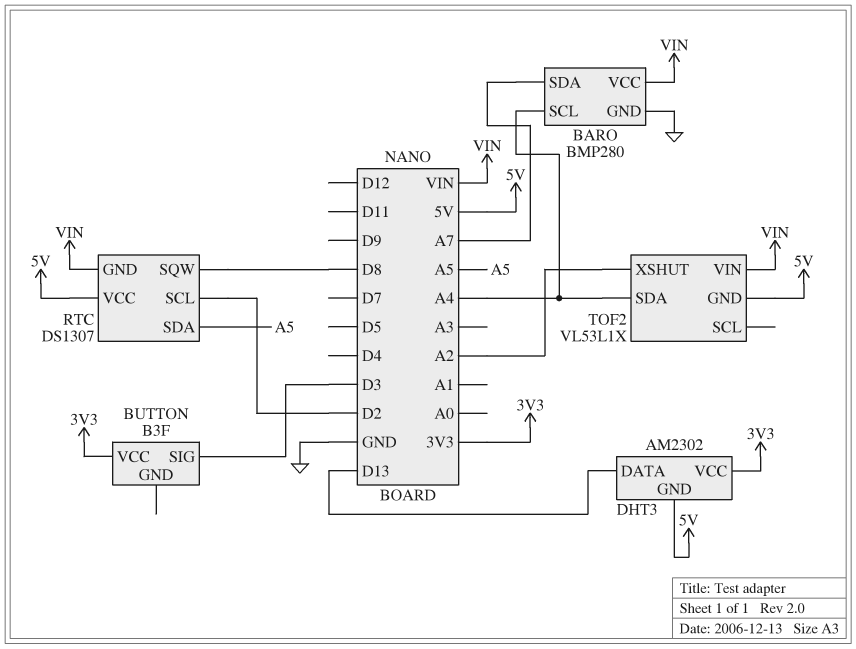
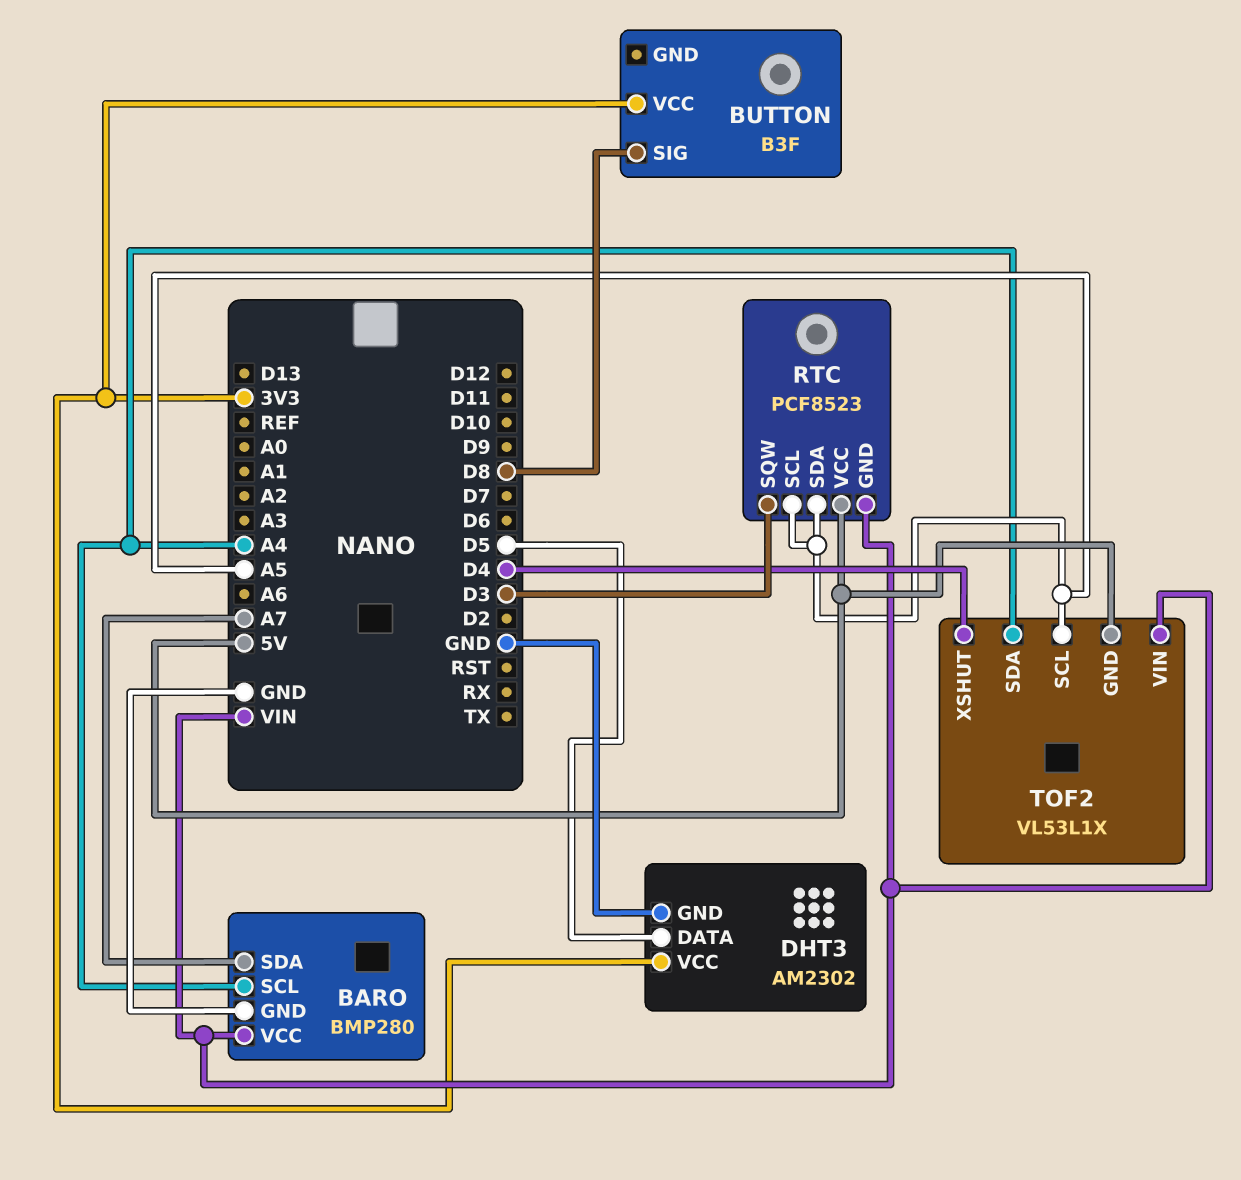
BUTTON pin SIG: D3 -> D8
DHT3 pin DATA: D13 -> D5
DHT3 pin GND: 5V -> GND
RTC: DS1307 -> PCF8523
RTC pin SCL: D2 -> A5
RTC pin SQW: D8 -> D3
TOF2 pin SCL: none -> A5
TOF2 pin XSHUT: A2 -> D4

